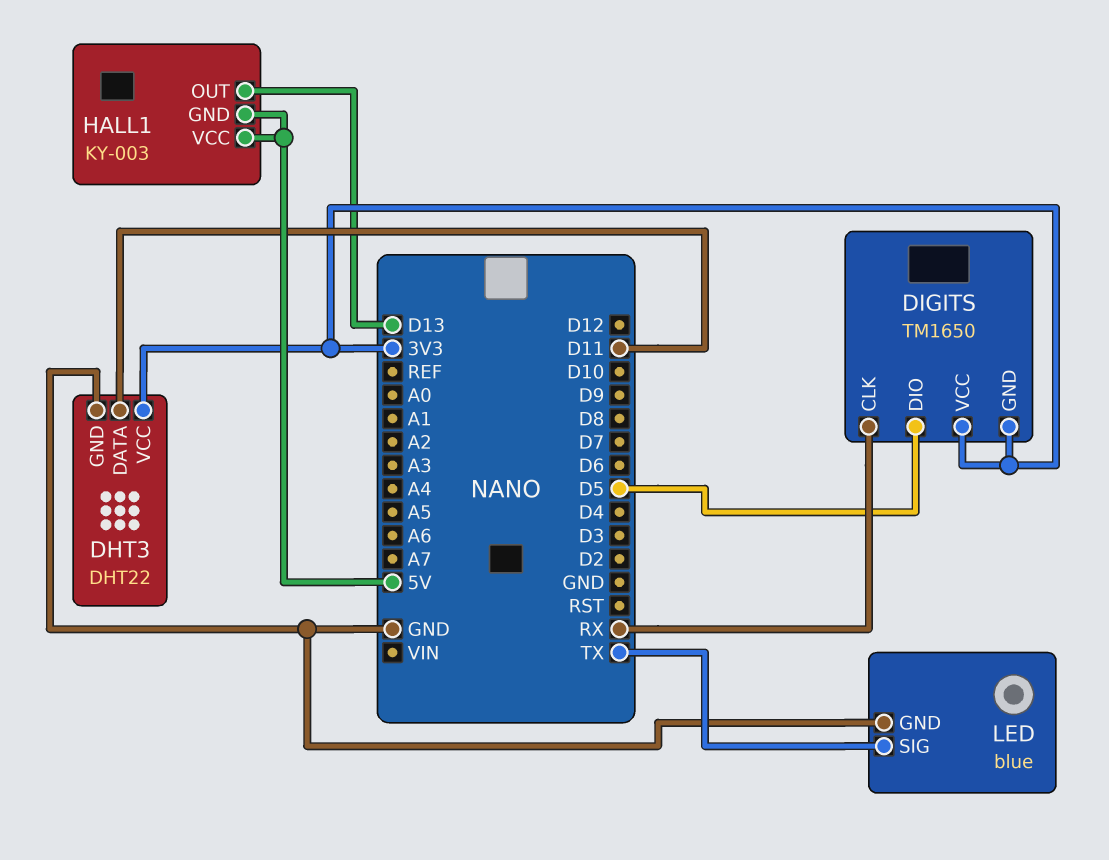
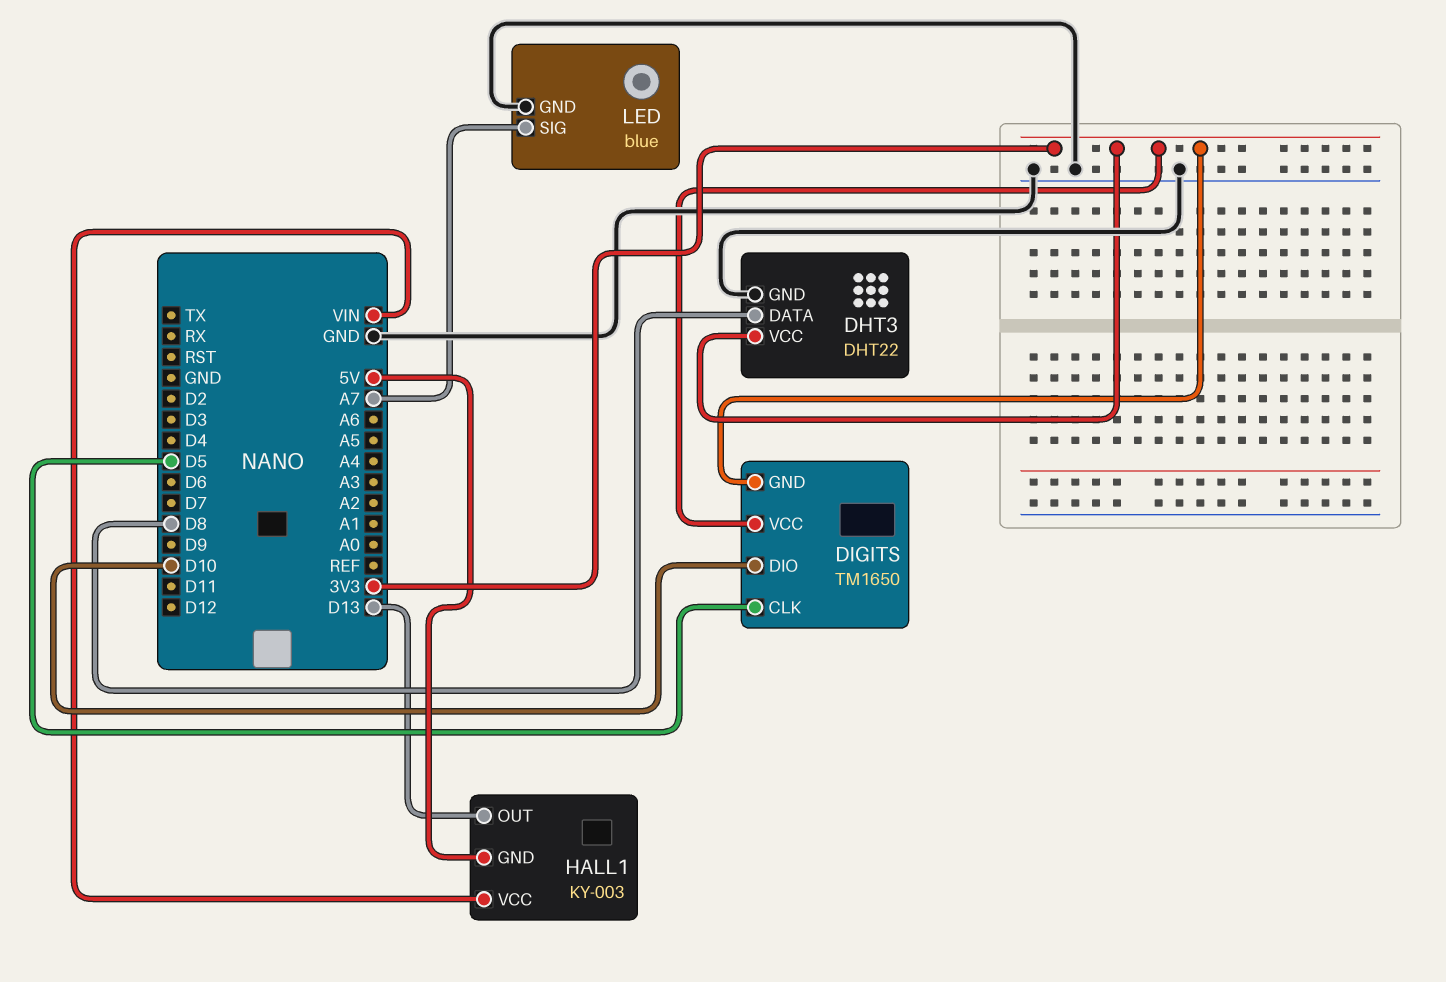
DHT3 pin DATA: D11 -> D8
DIGITS pin CLK: RX -> D5
DIGITS pin DIO: D5 -> D10
HALL1 pin VCC: 5V -> VIN
LED pin SIG: TX -> A7

